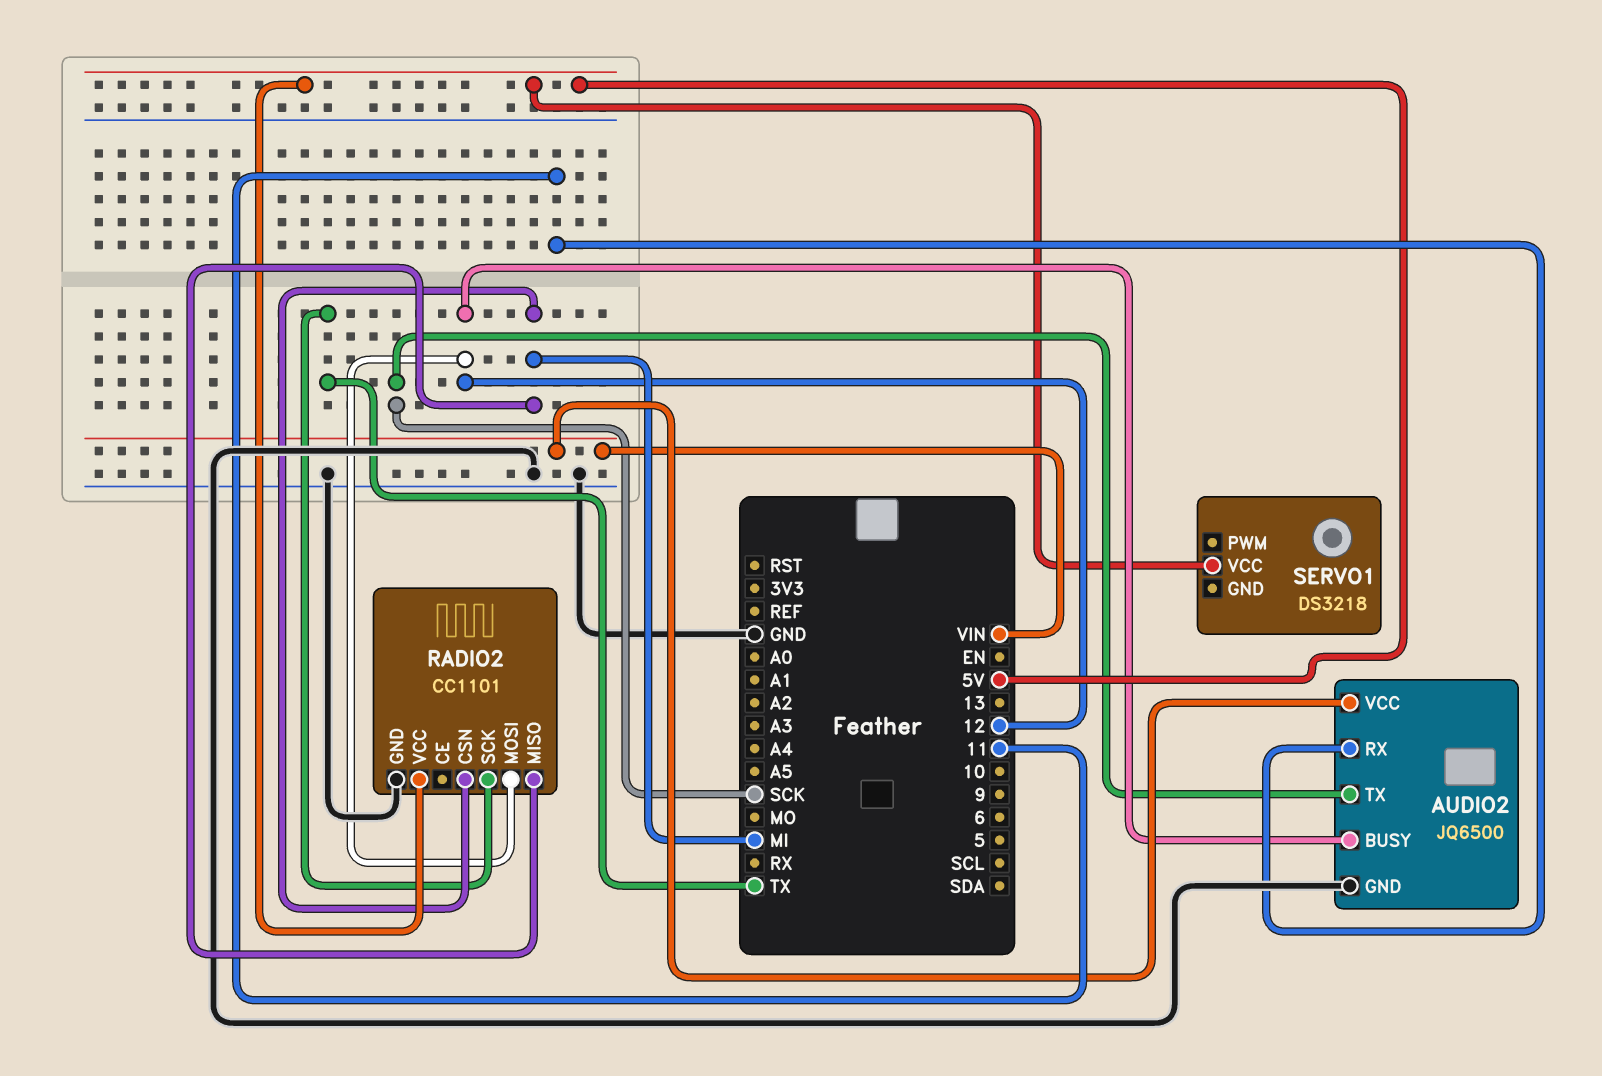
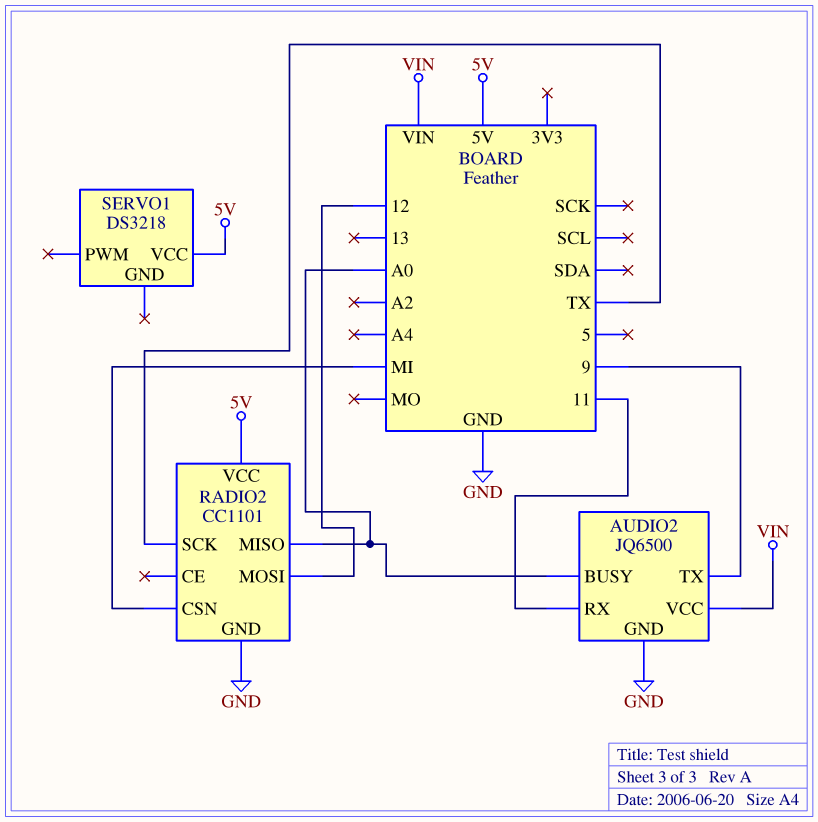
AUDIO2 pin BUSY: 12 -> A0
AUDIO2 pin TX: SCK -> 9
RADIO2 pin MISO: MI -> A0

